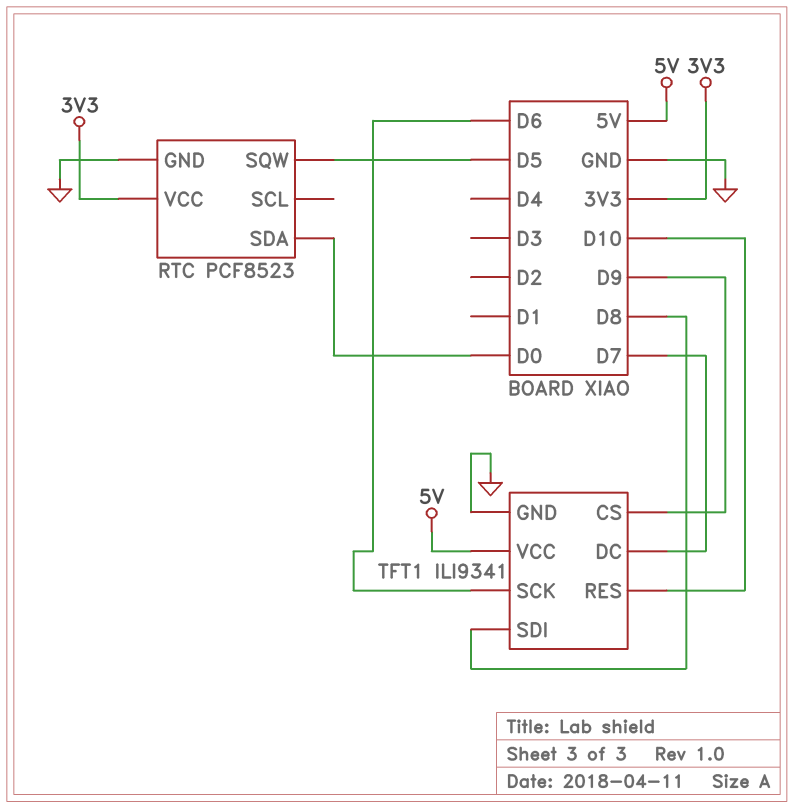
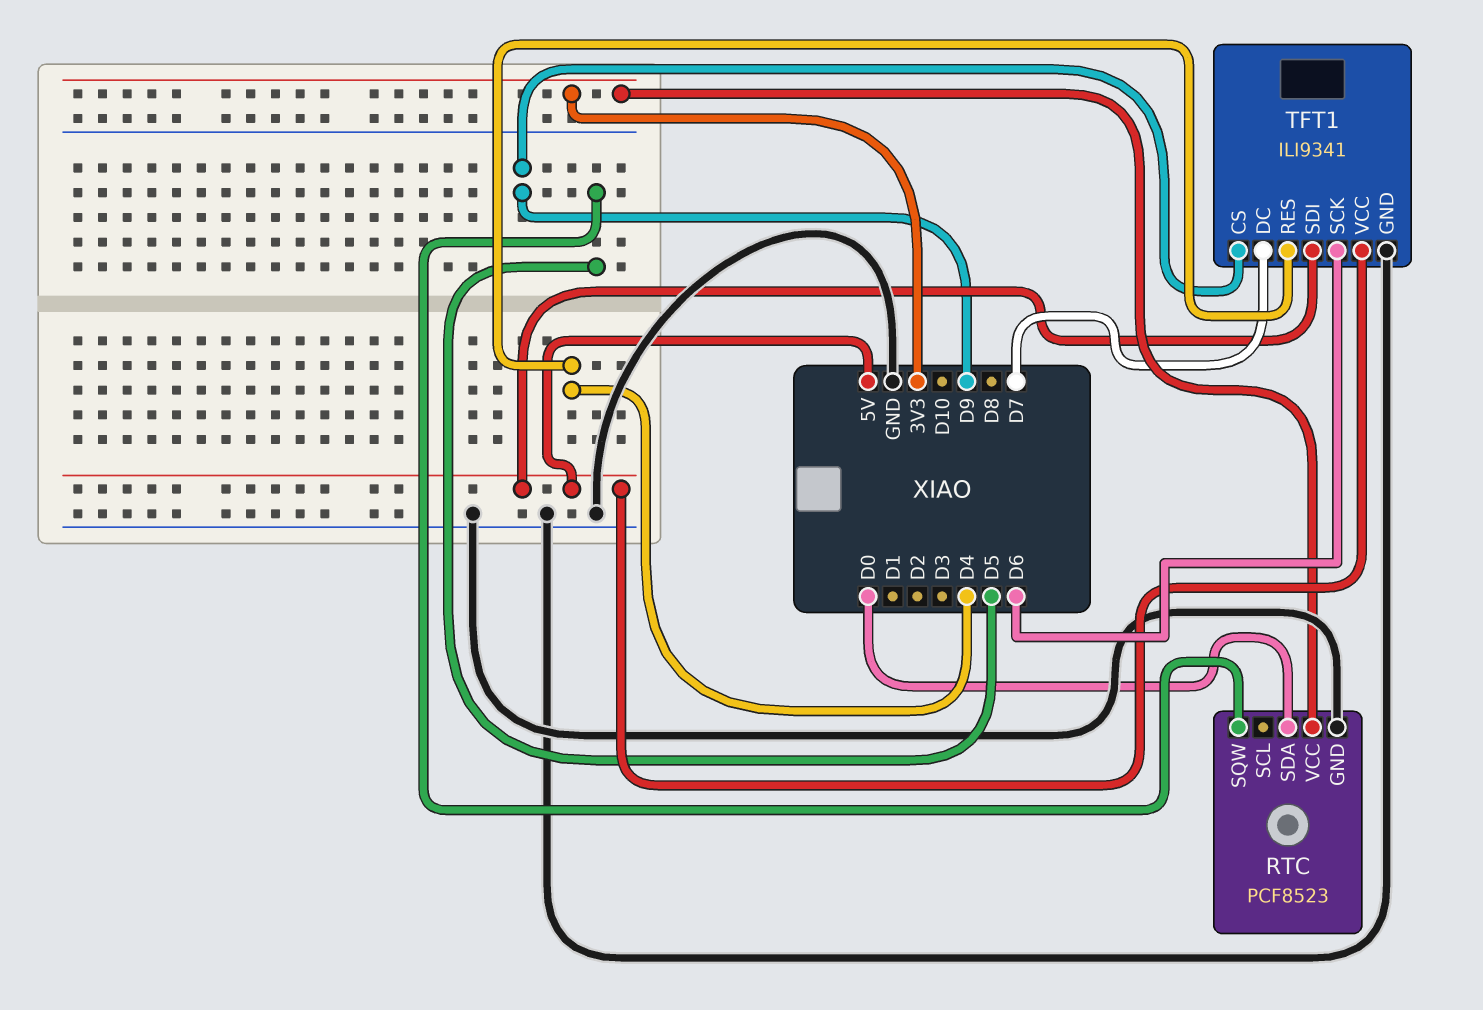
TFT1 pin RES: D10 -> D4
TFT1 pin SDI: D8 -> 5V

